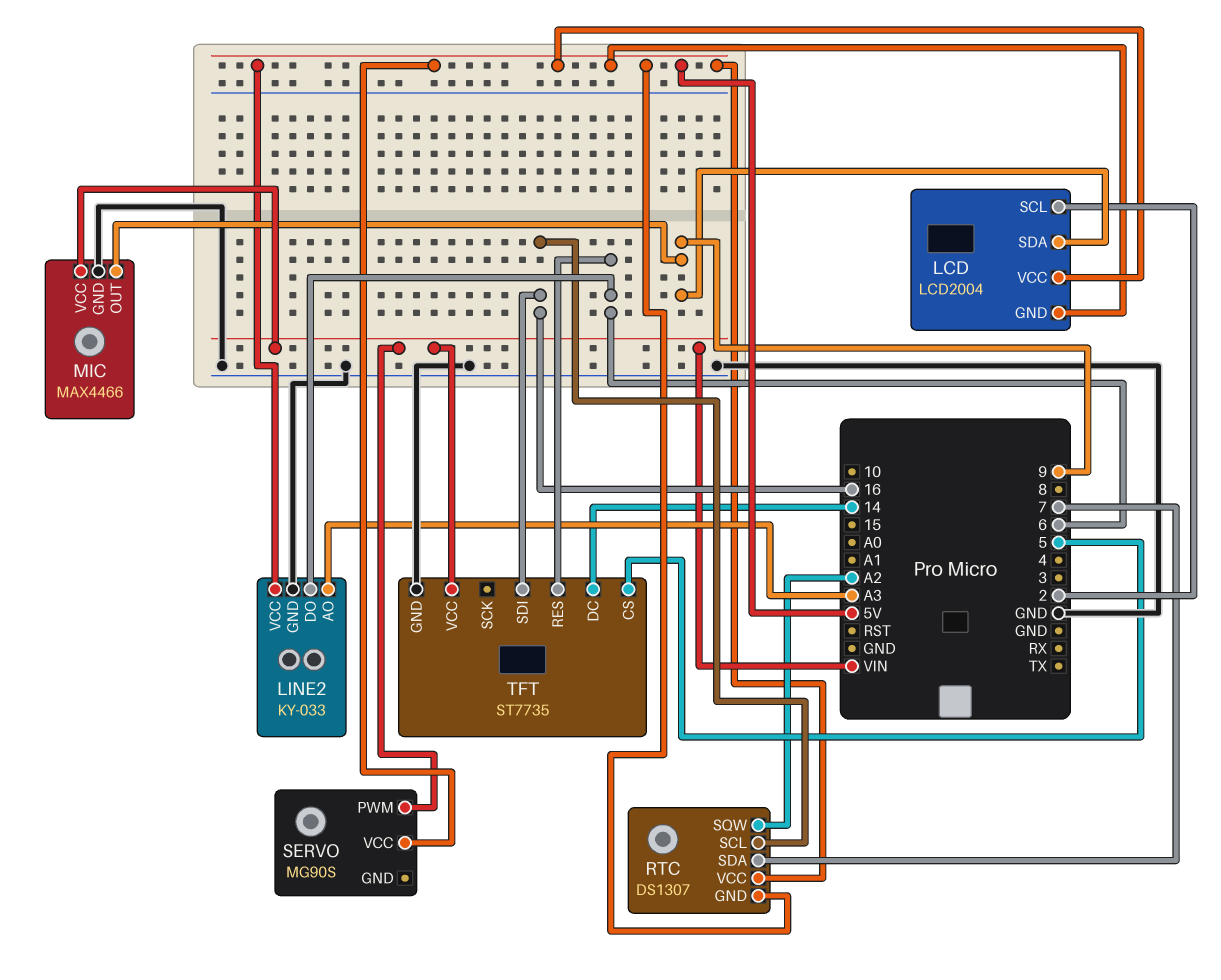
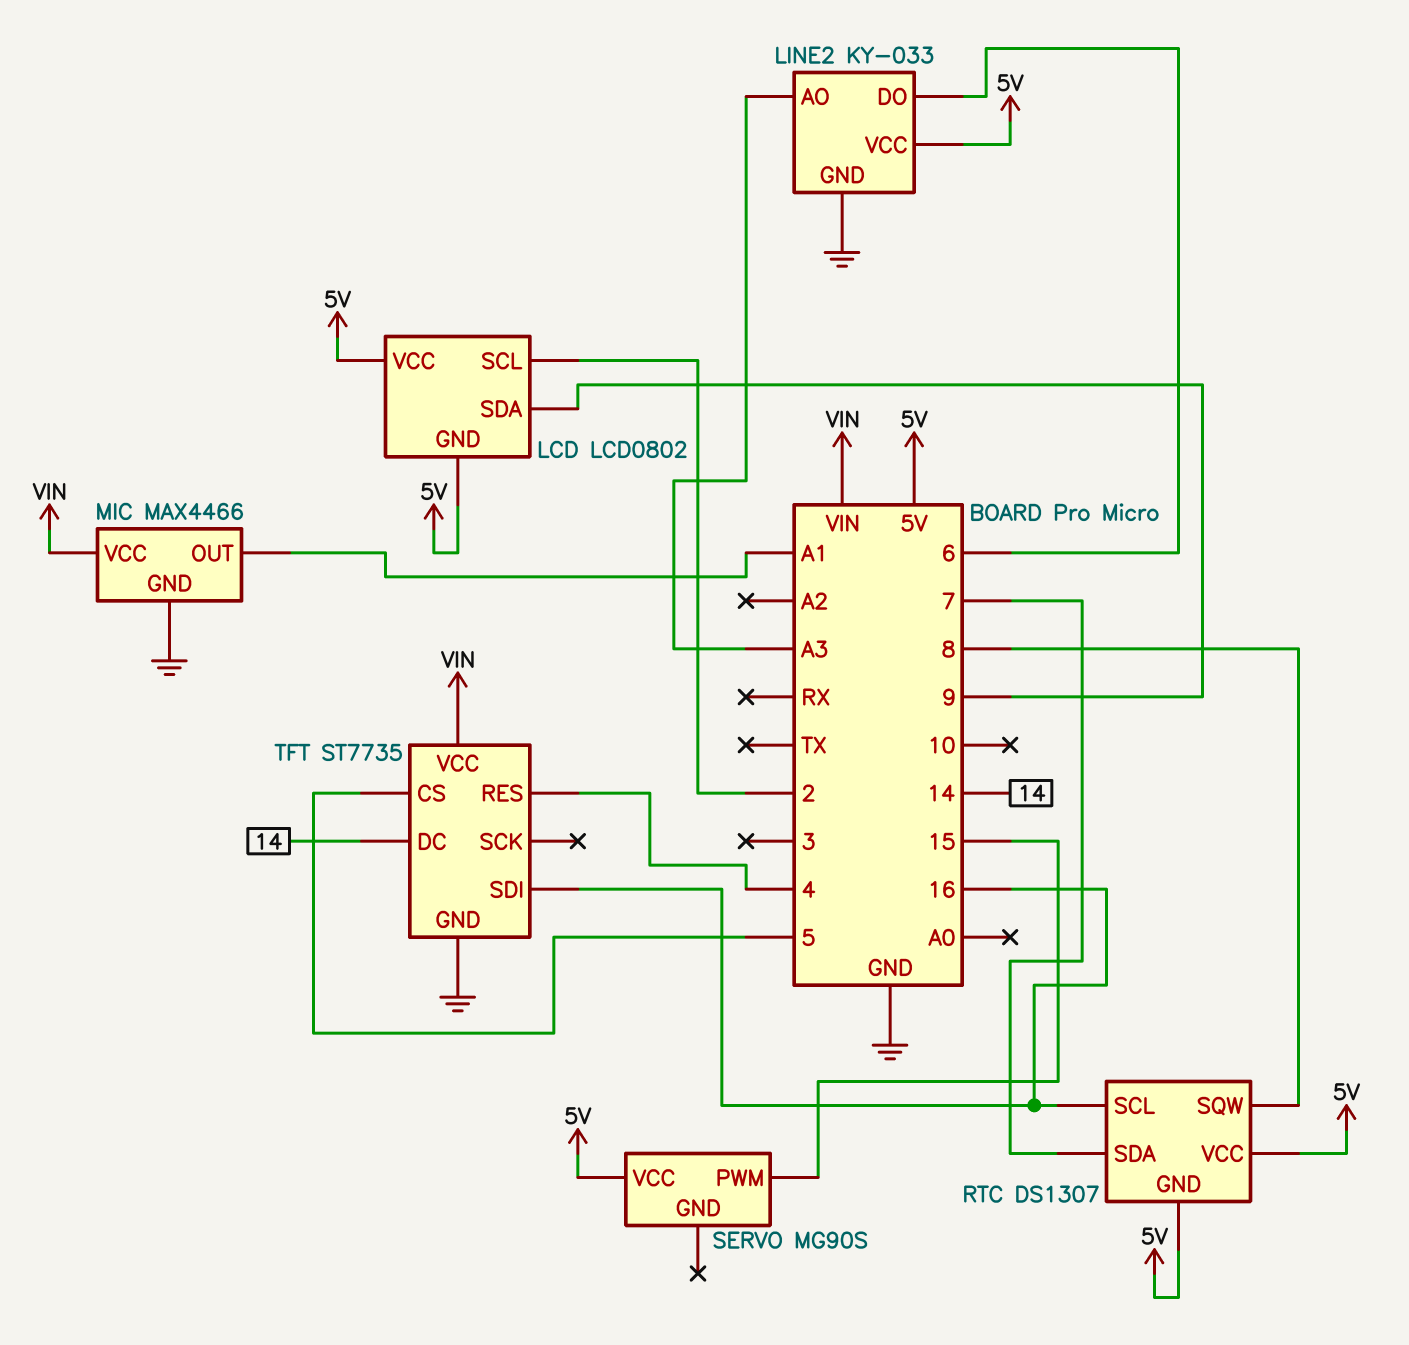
LCD: LCD2004 -> LCD0802
MIC pin OUT: 9 -> A1
RTC pin SQW: A2 -> 8
SERVO pin PWM: VIN -> 15
TFT pin RES: 6 -> 4

